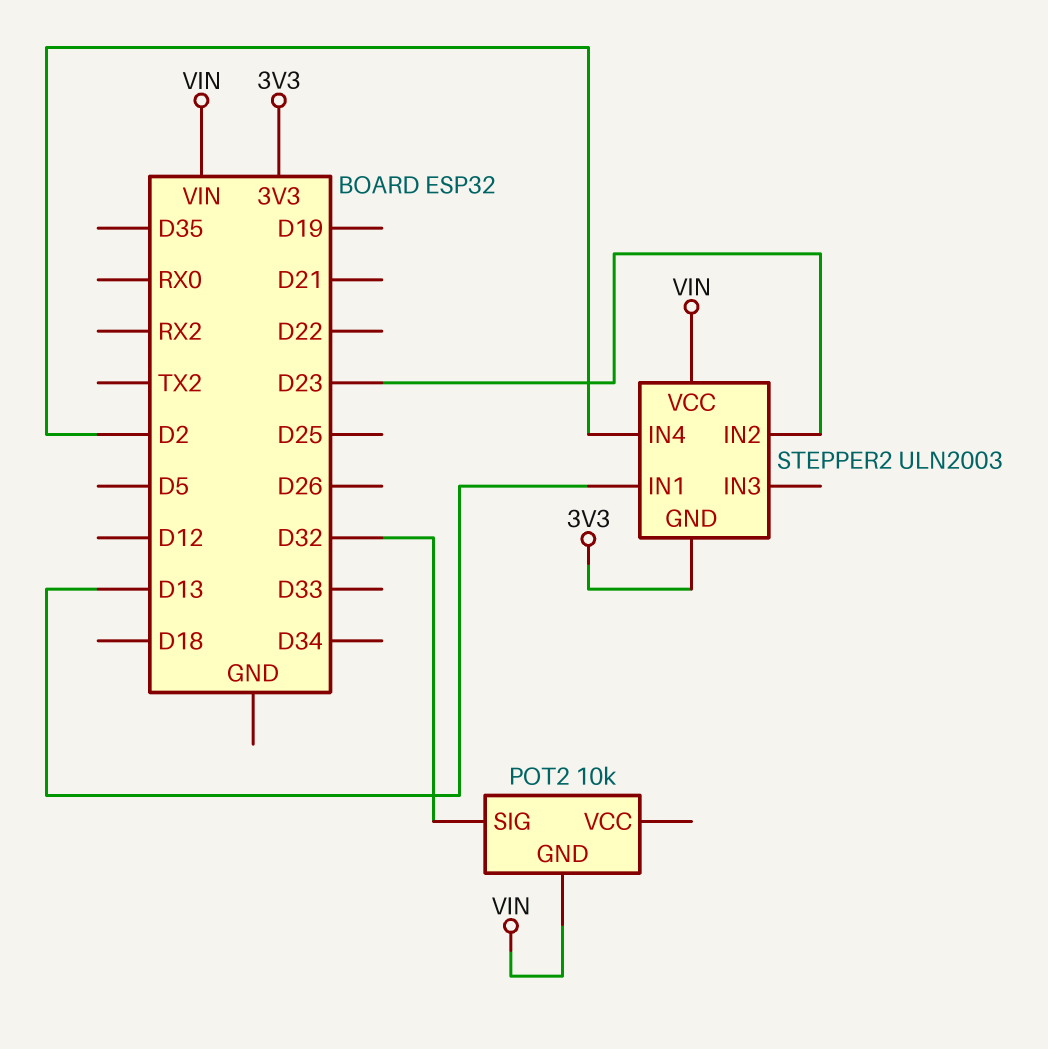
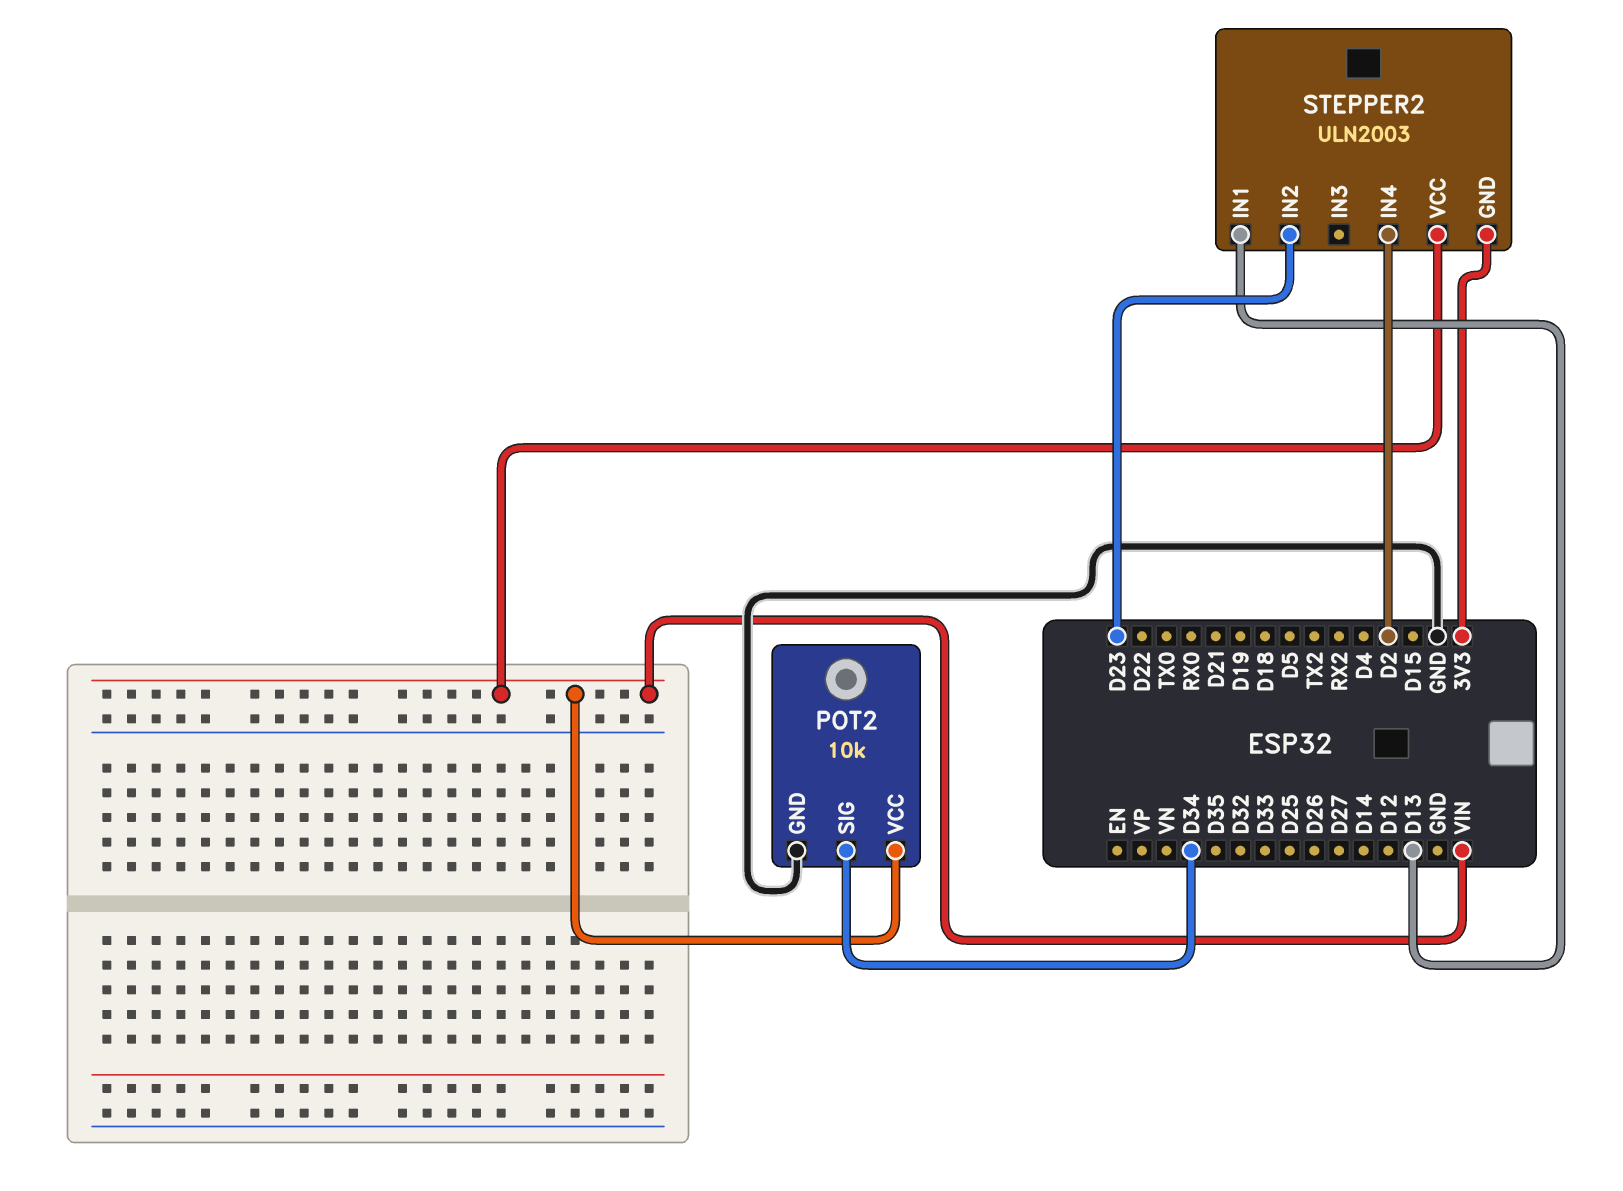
POT2 pin GND: VIN -> GND
POT2 pin SIG: D32 -> D34
POT2 pin VCC: none -> VIN

